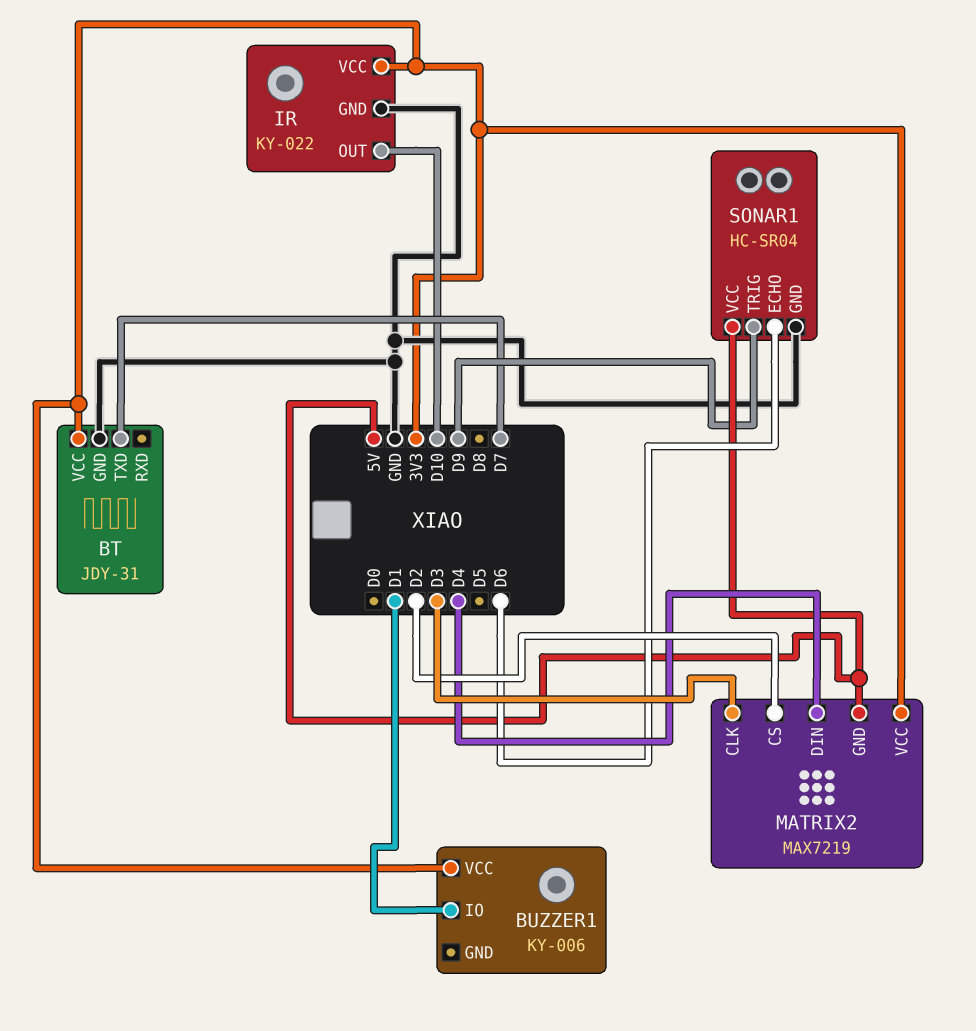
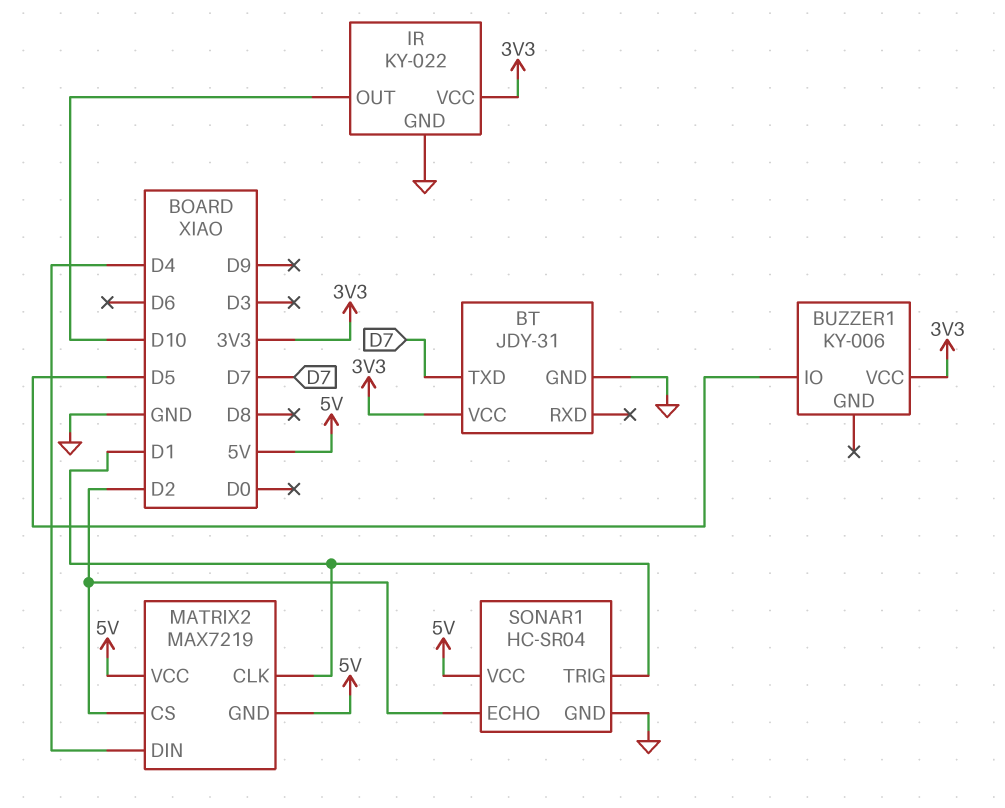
BUZZER1 pin IO: D1 -> D5
MATRIX2 pin CLK: D3 -> D1
MATRIX2 pin VCC: 3V3 -> 5V
SONAR1 pin ECHO: D6 -> D2
SONAR1 pin TRIG: D9 -> D1

